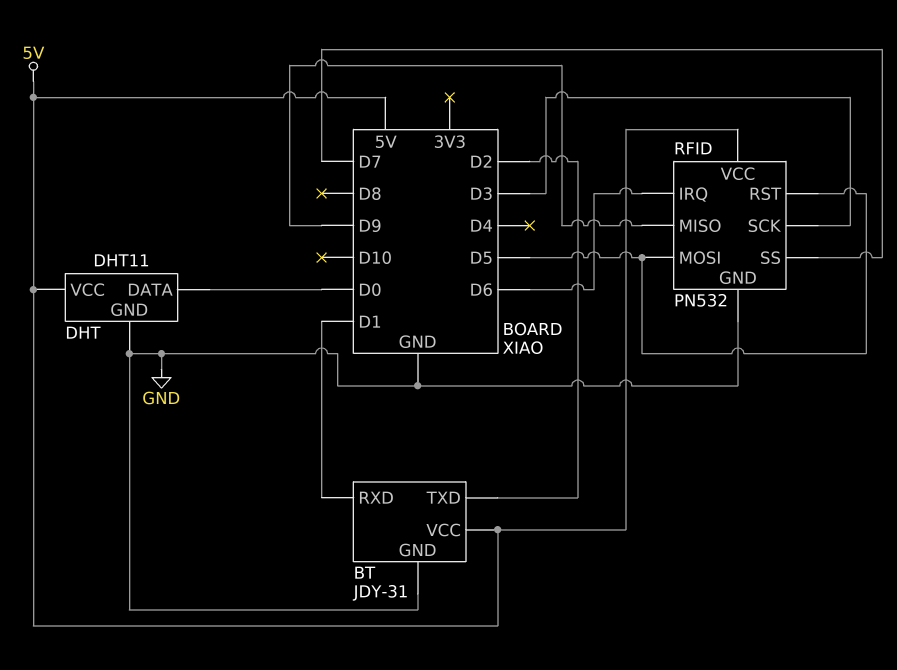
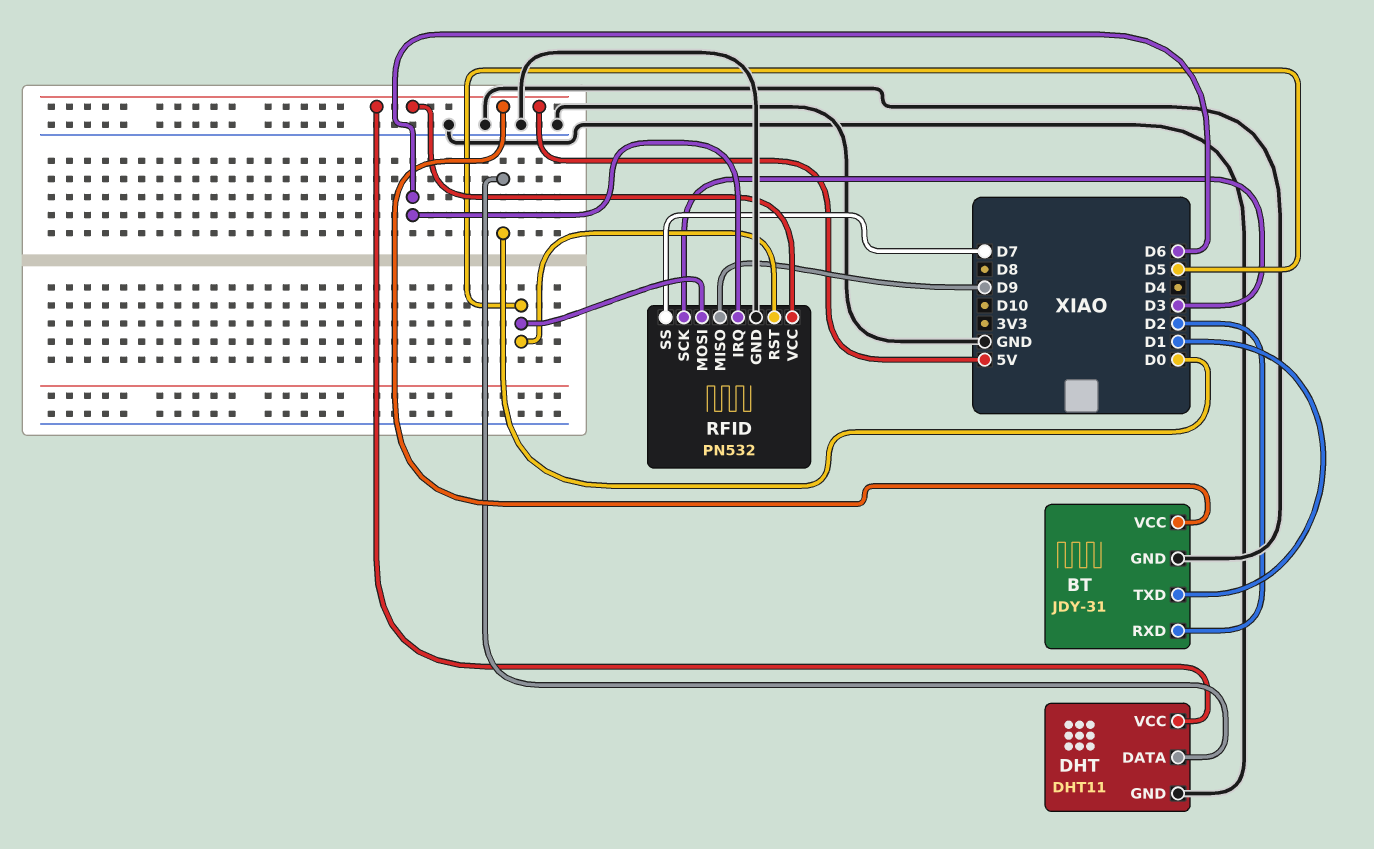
BT pin RXD: D1 -> D2
BT pin TXD: D2 -> D1

